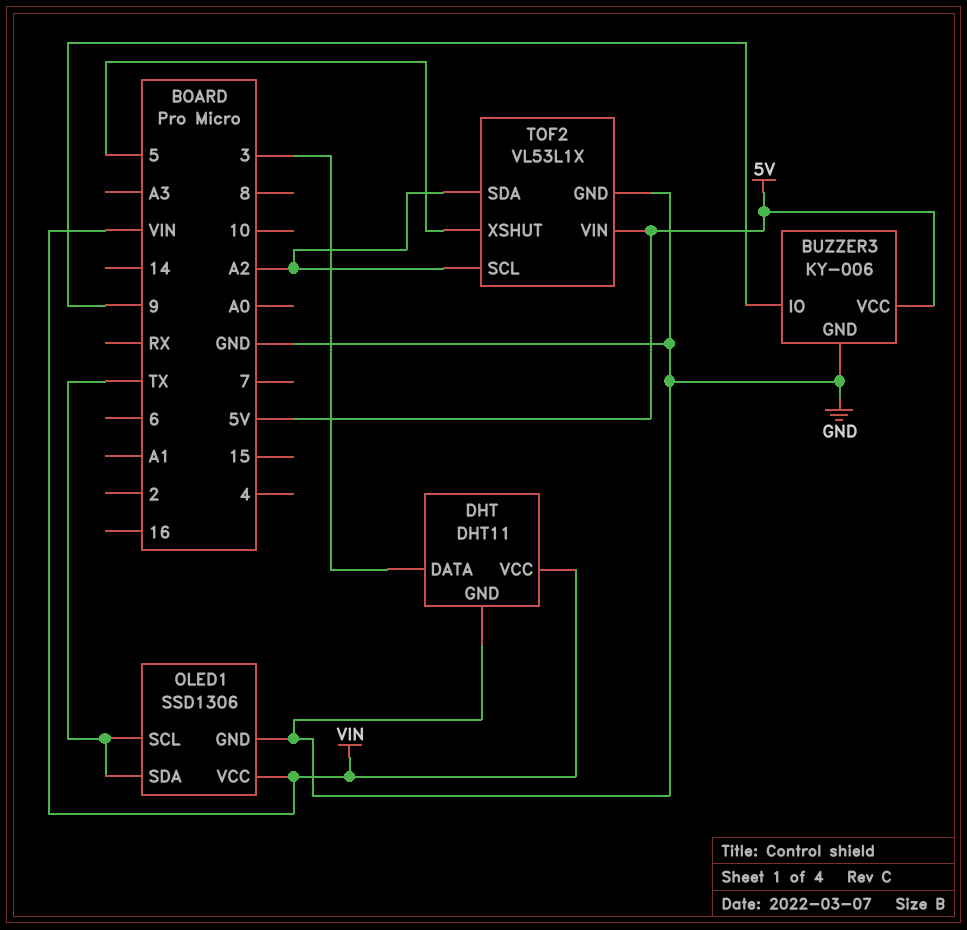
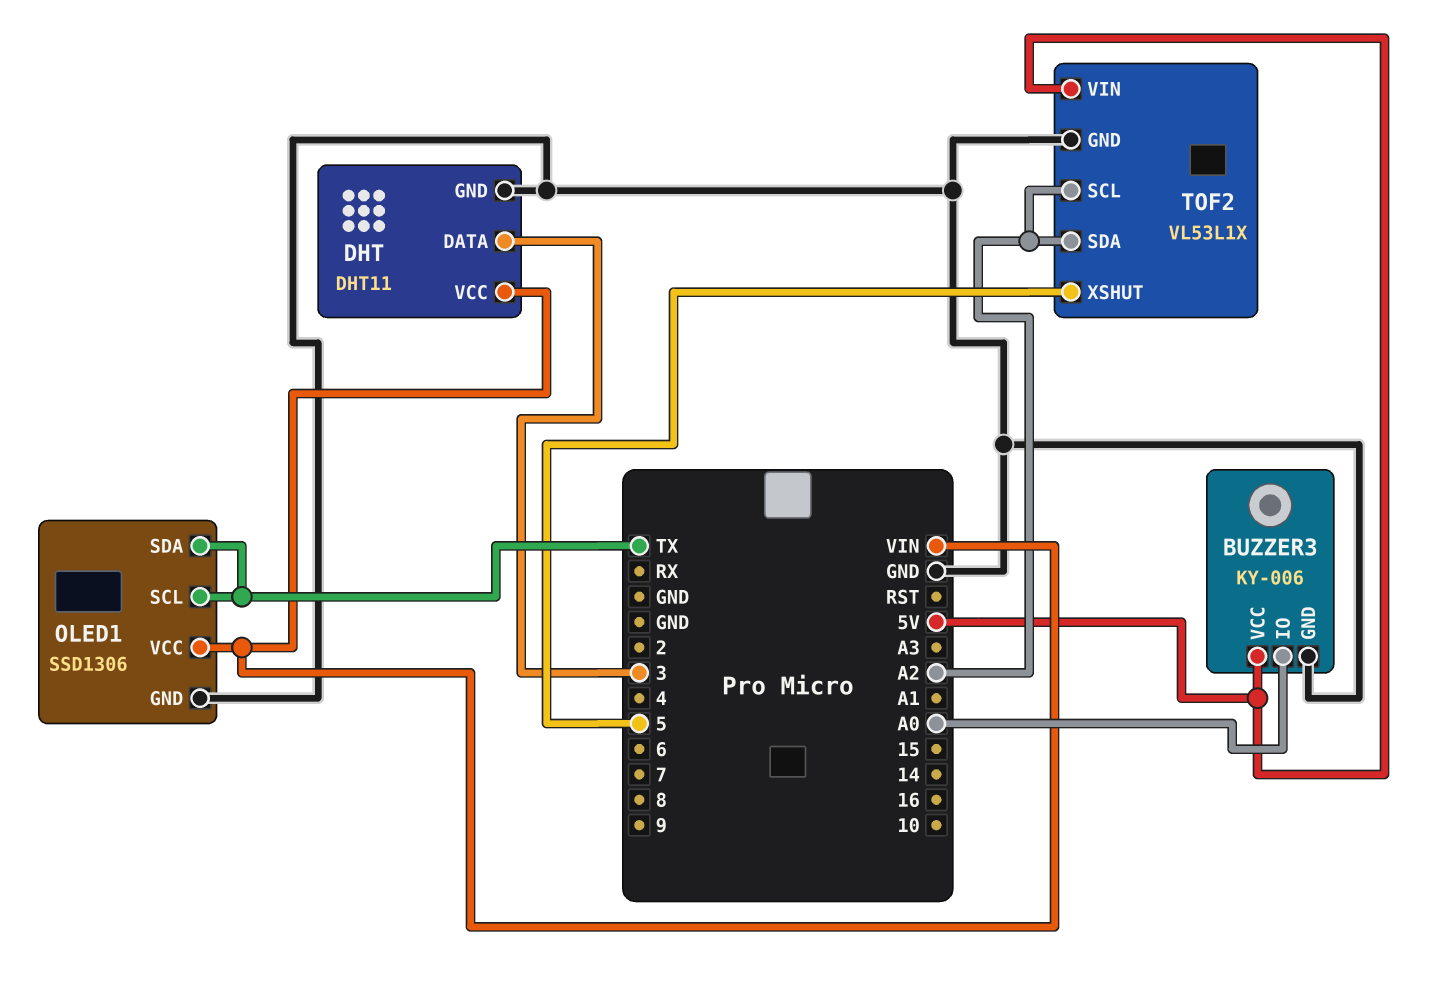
BUZZER3 pin IO: 9 -> A0

